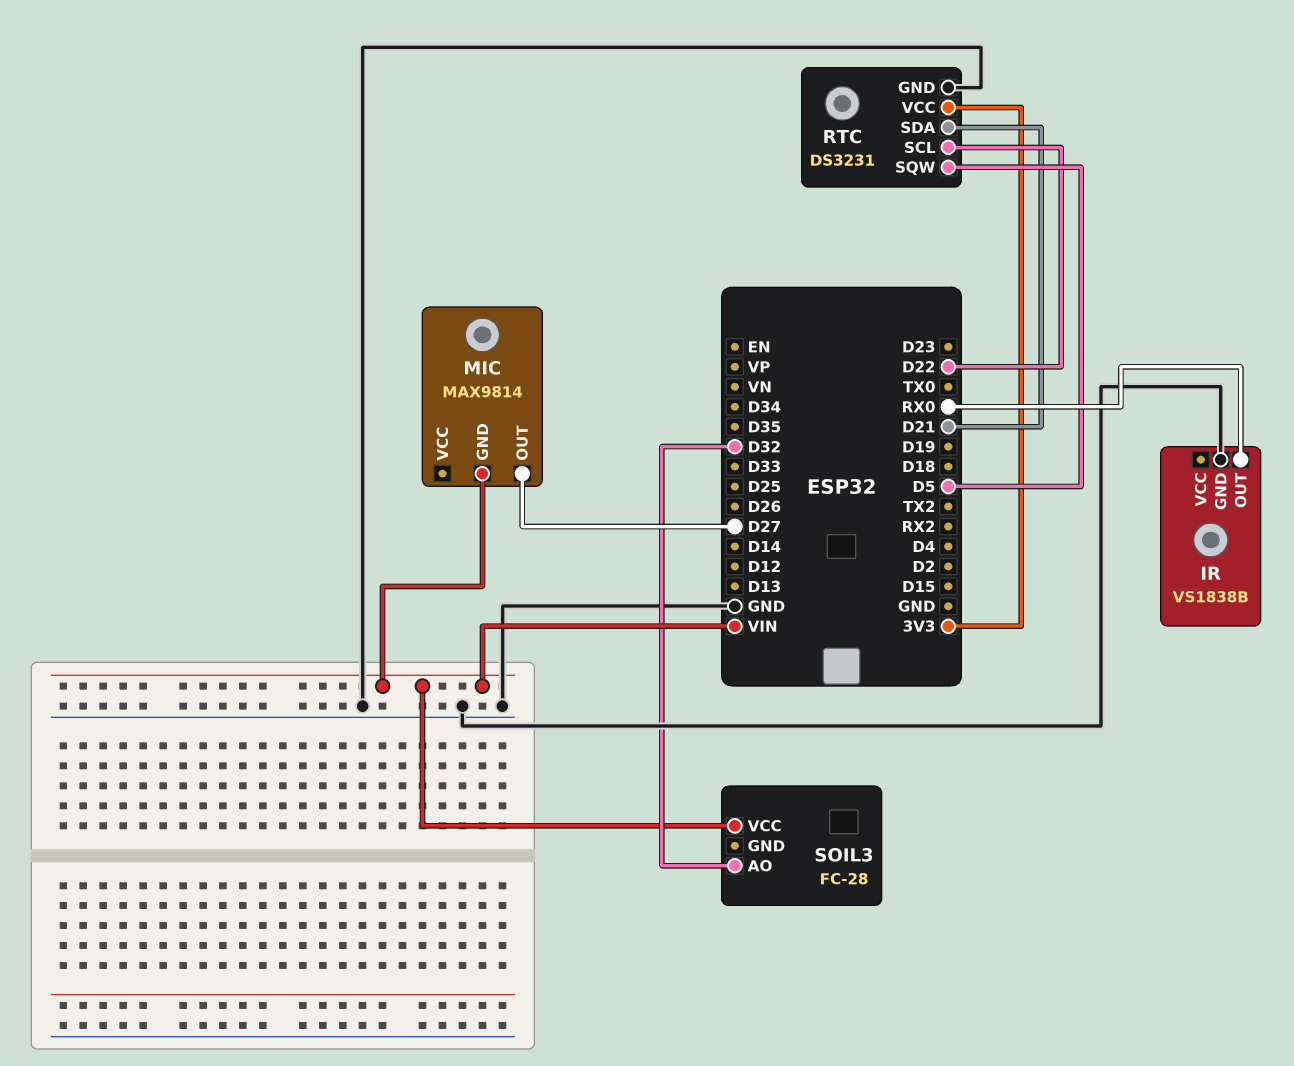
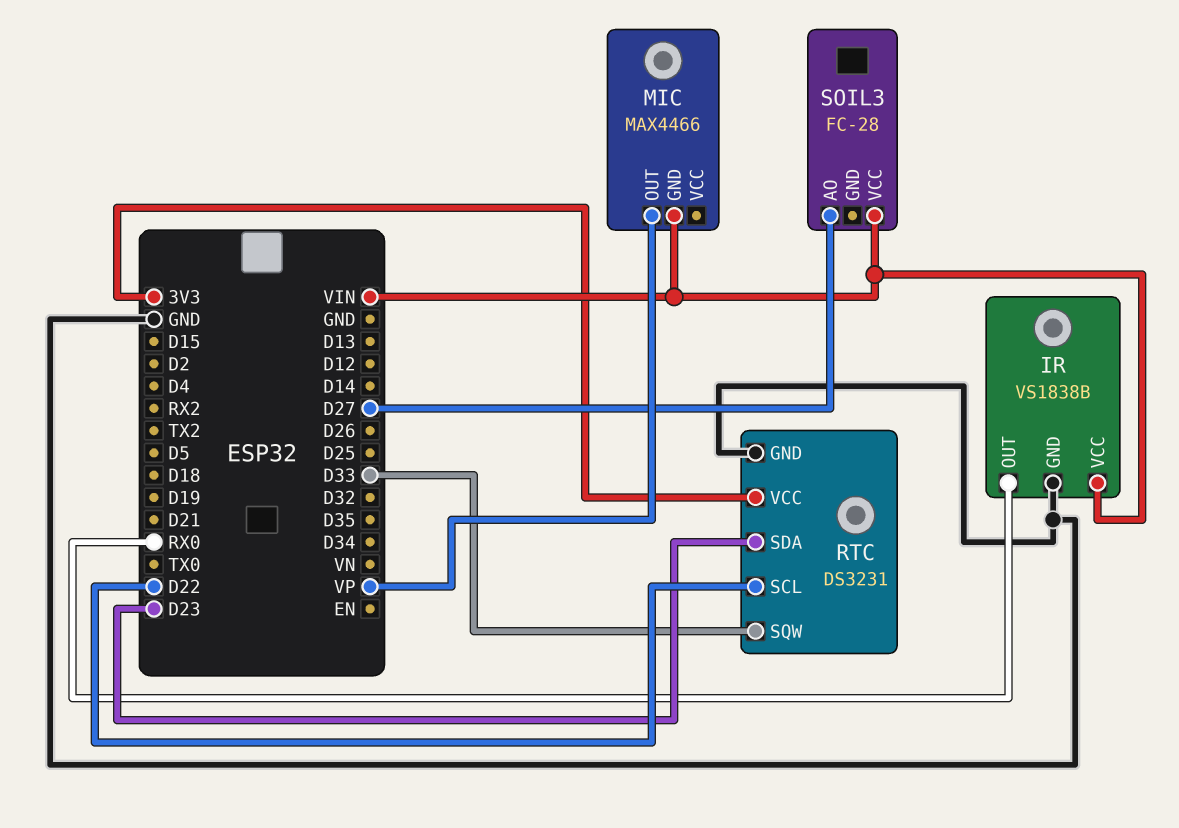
IR pin VCC: none -> VIN
MIC: MAX9814 -> MAX4466
MIC pin OUT: D27 -> VP
RTC pin SDA: D21 -> D23
RTC pin SQW: D5 -> D33
SOIL3 pin AO: D32 -> D27

